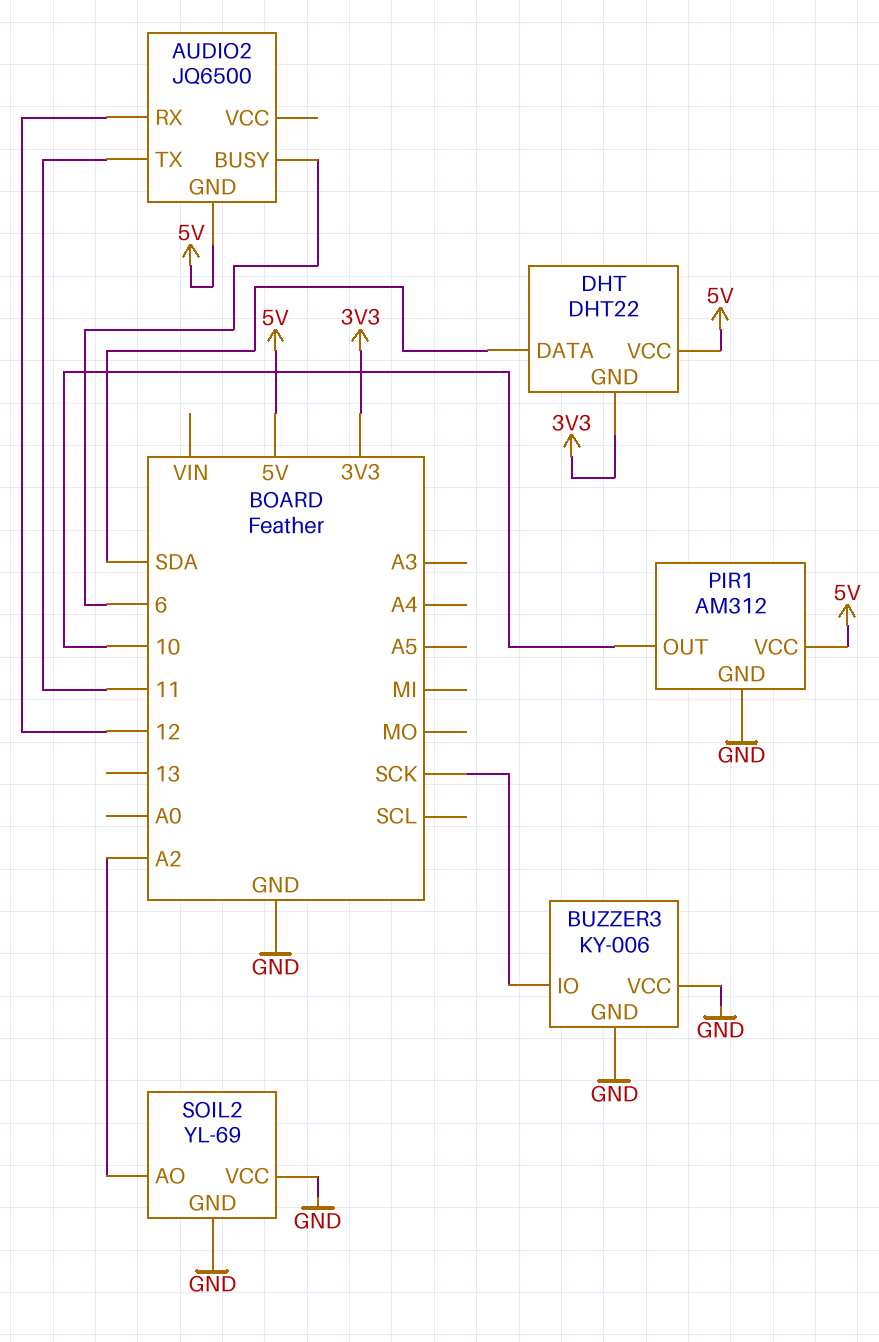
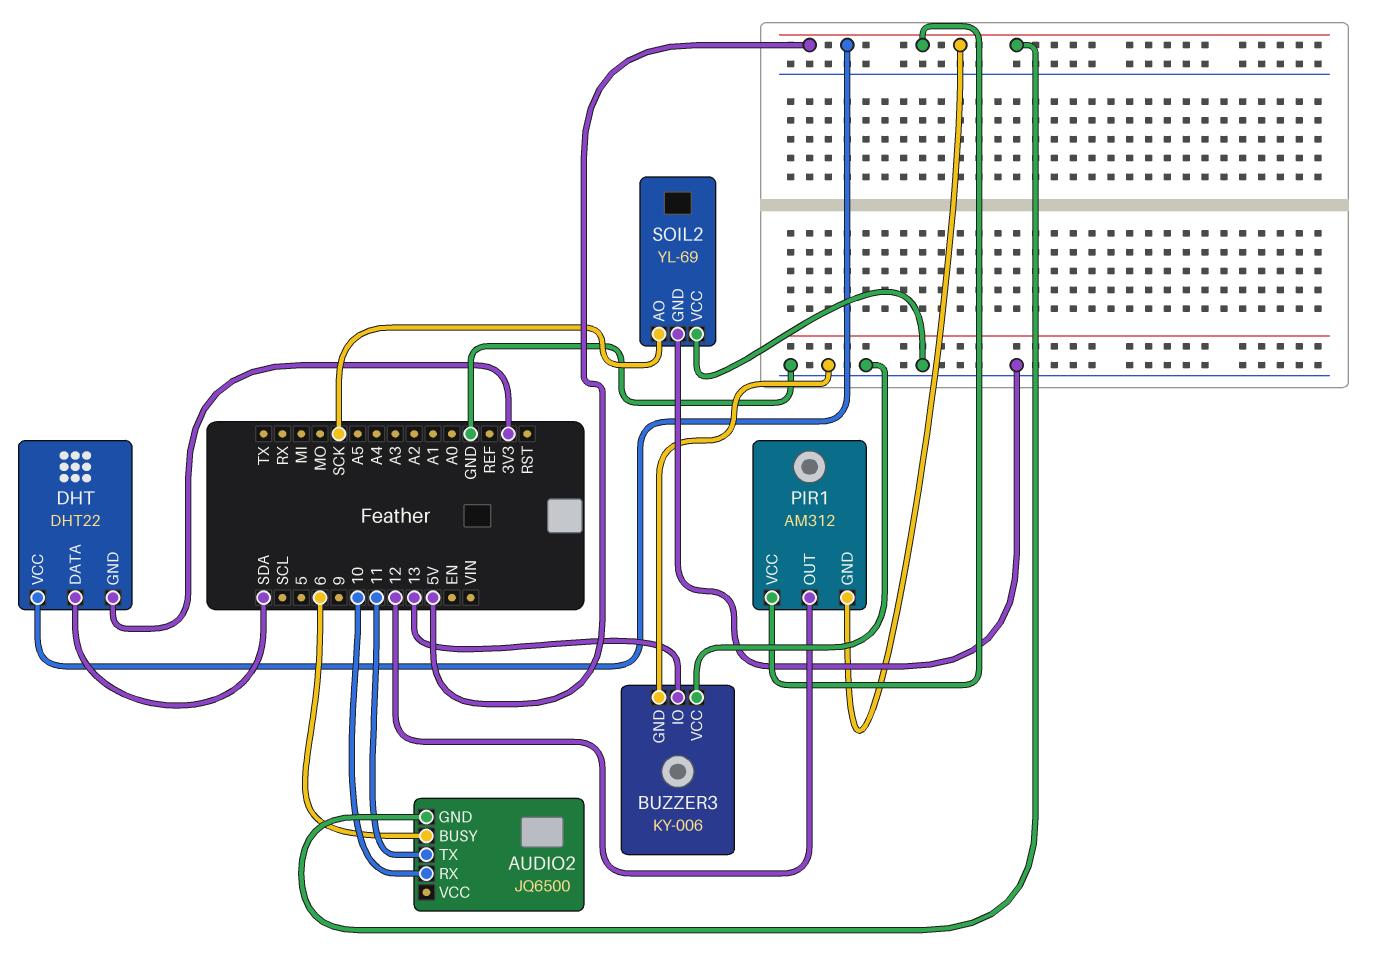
AUDIO2 pin RX: 12 -> 10
BUZZER3 pin IO: SCK -> 13
PIR1 pin GND: GND -> 5V
PIR1 pin OUT: 10 -> 12
SOIL2 pin AO: A2 -> SCK

